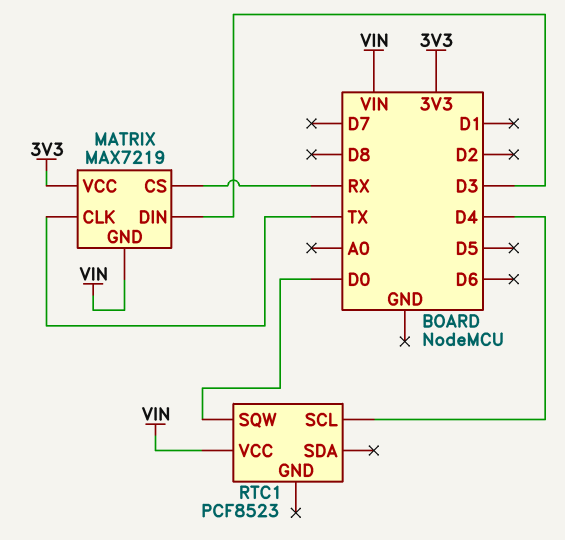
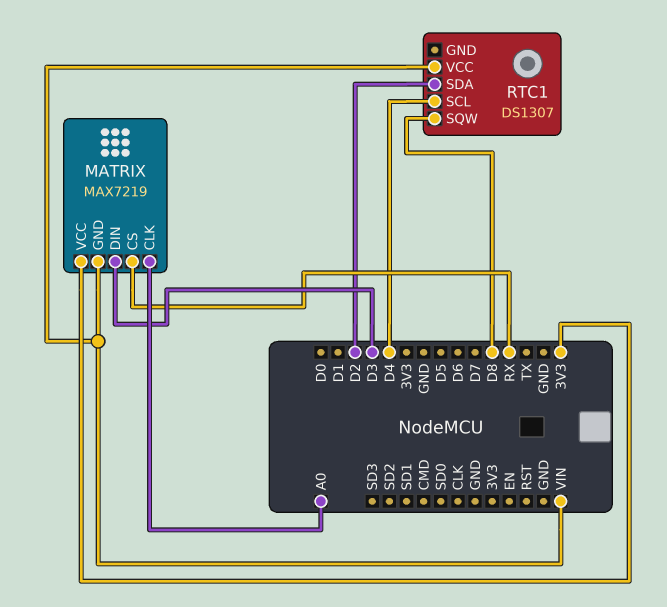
MATRIX pin CLK: TX -> A0
RTC1: PCF8523 -> DS1307
RTC1 pin SDA: none -> D2
RTC1 pin SQW: D0 -> D8

